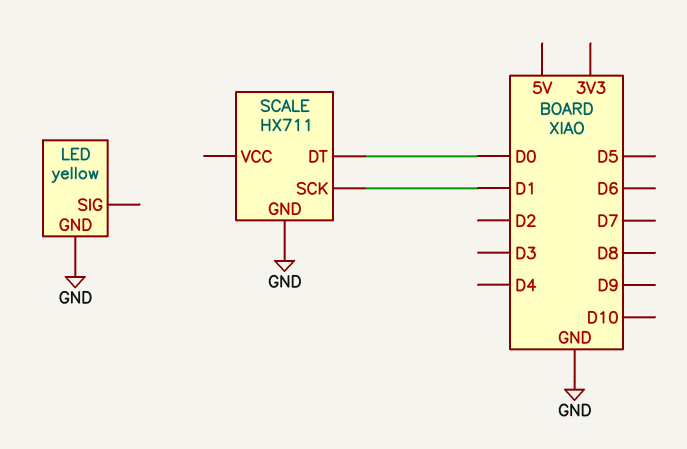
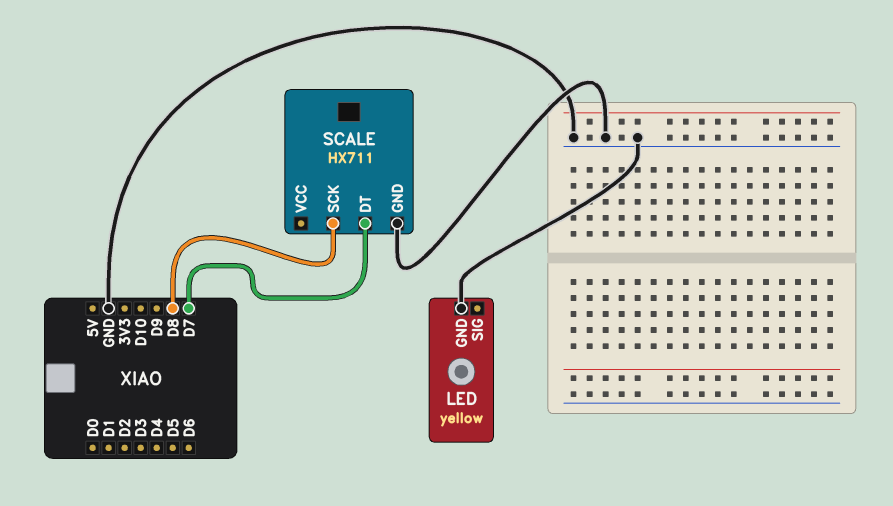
SCALE pin DT: D0 -> D7
SCALE pin SCK: D1 -> D8

